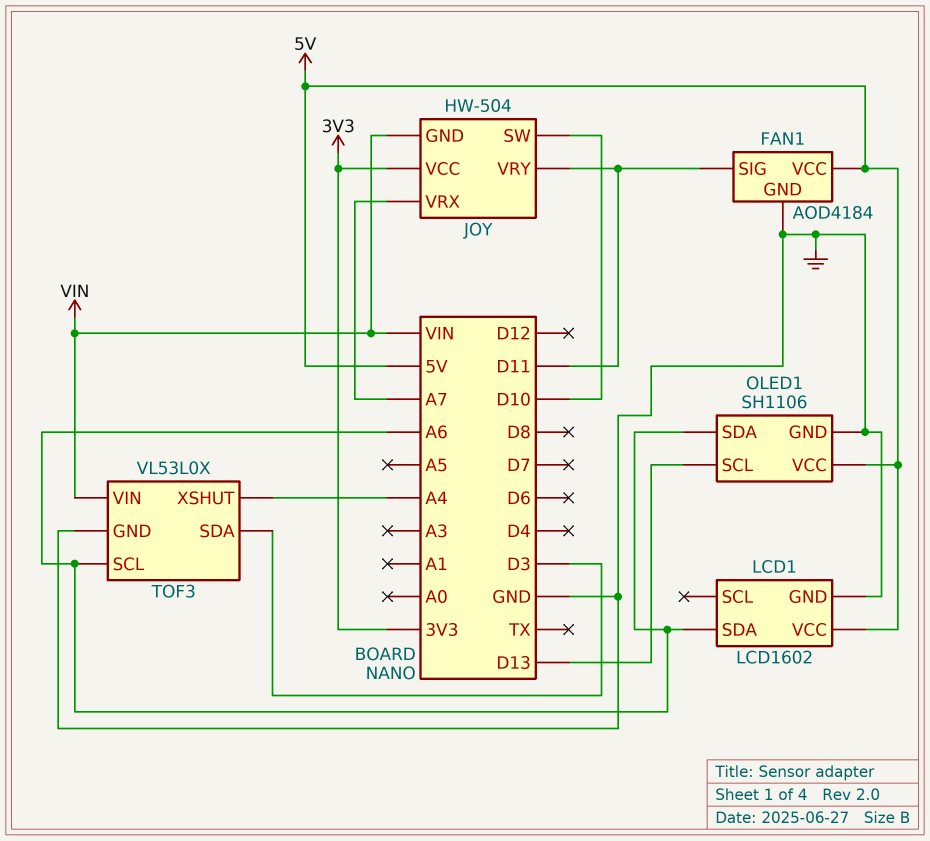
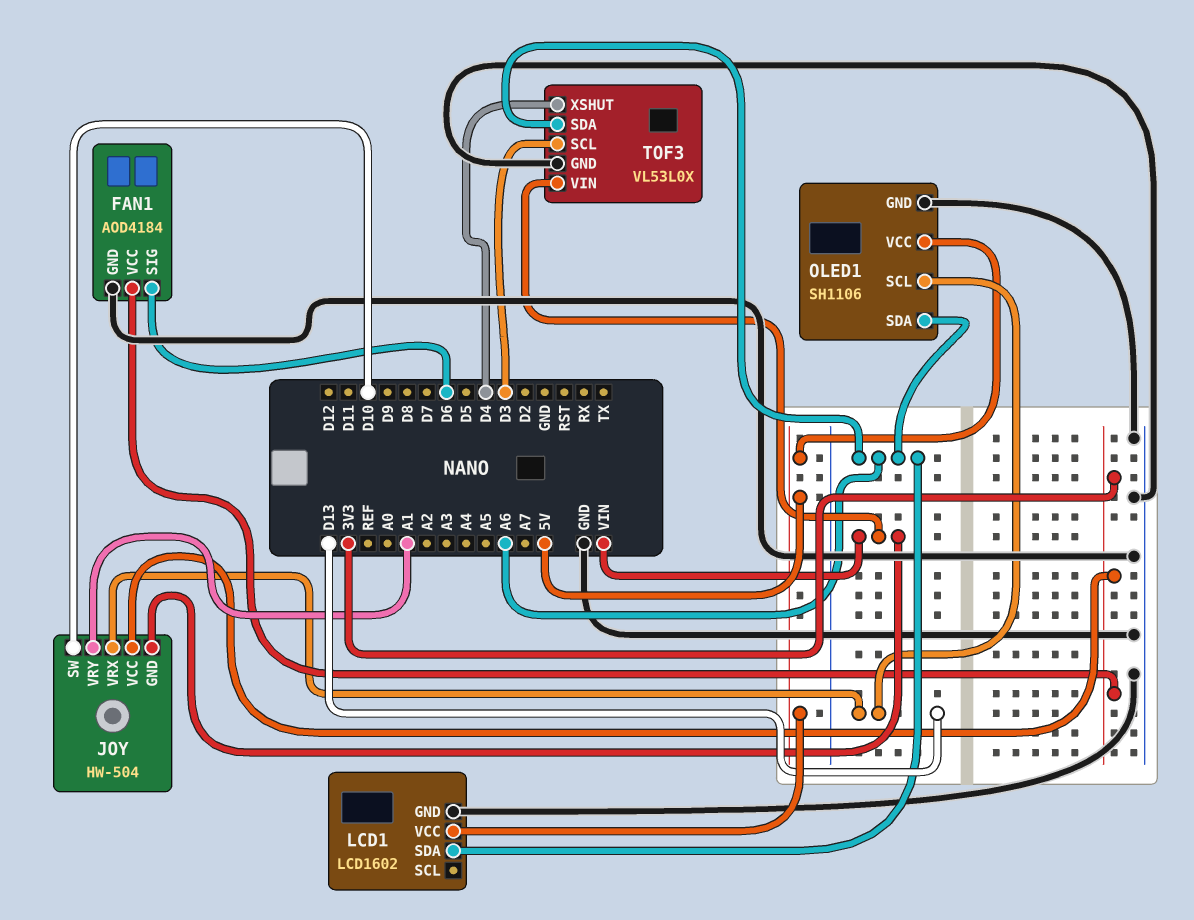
FAN1 pin SIG: D11 -> D6
FAN1 pin VCC: 5V -> 3V3
JOY pin VRX: A7 -> D13
JOY pin VRY: D11 -> A1
TOF3 pin SCL: A6 -> D3
TOF3 pin SDA: D3 -> A6
TOF3 pin XSHUT: A4 -> D4

